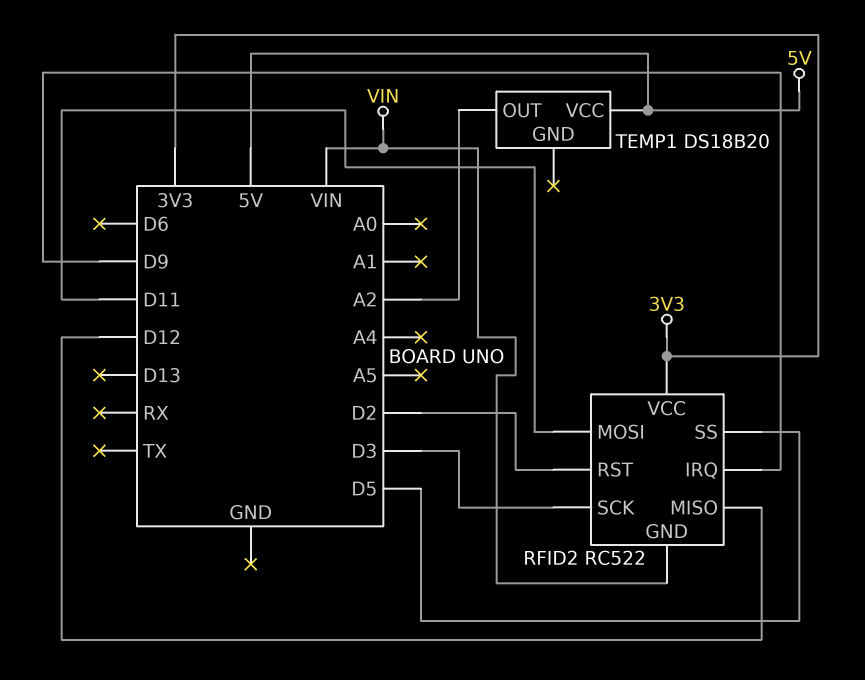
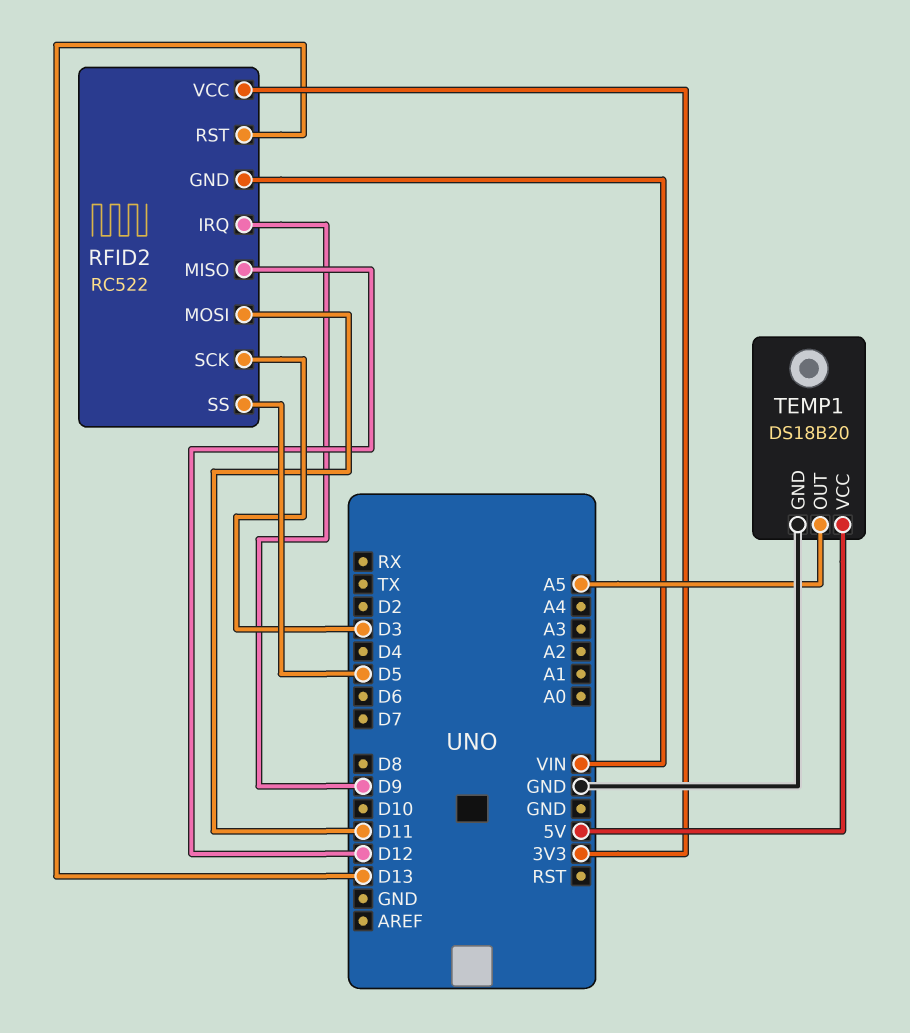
RFID2 pin RST: D2 -> D13
TEMP1 pin GND: none -> GND
TEMP1 pin OUT: A2 -> A5

